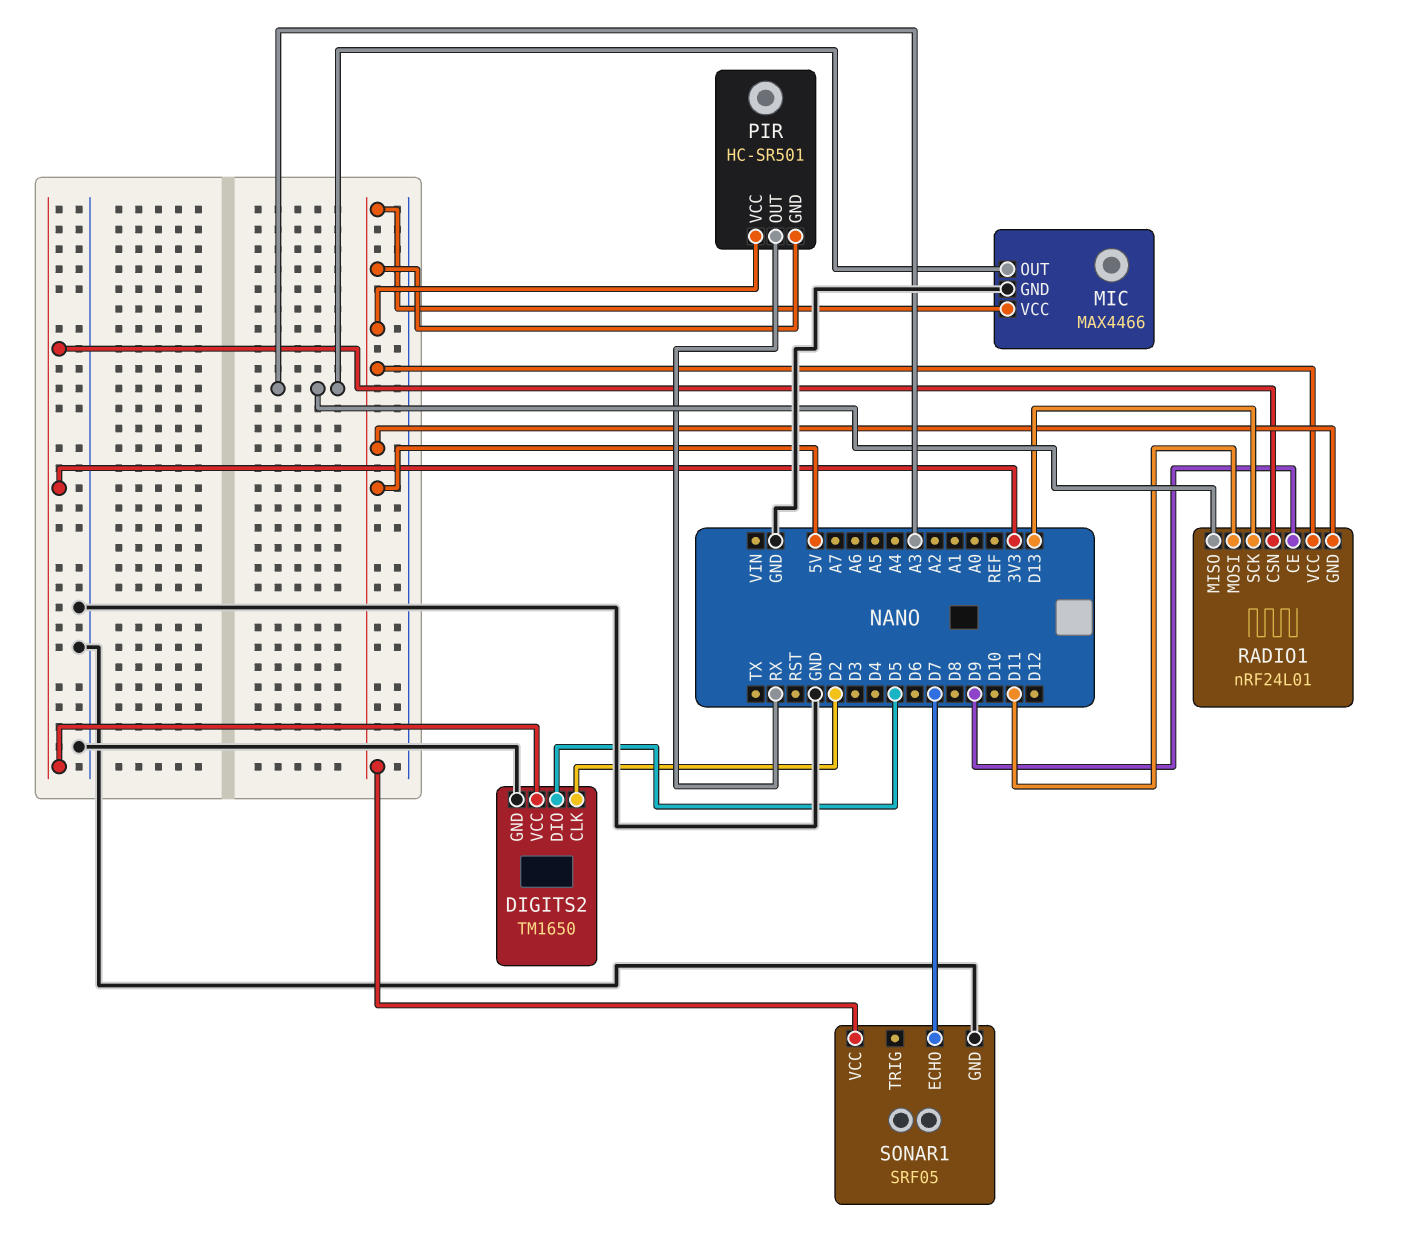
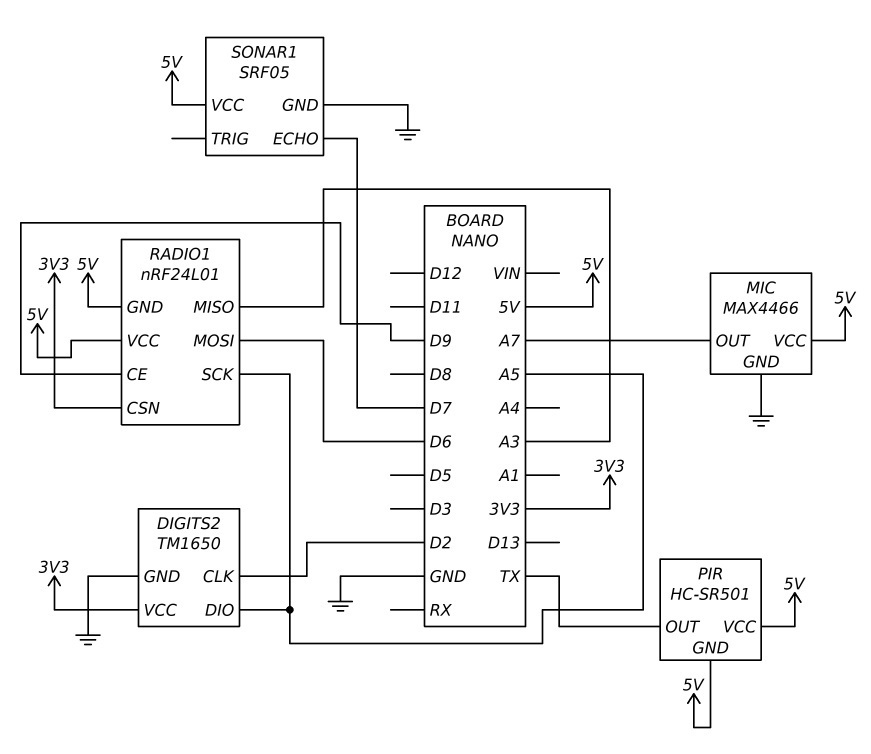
DIGITS2 pin DIO: D5 -> A5
MIC pin OUT: A3 -> A7
PIR pin OUT: RX -> TX
RADIO1 pin MOSI: D11 -> D6
RADIO1 pin SCK: D13 -> A5

